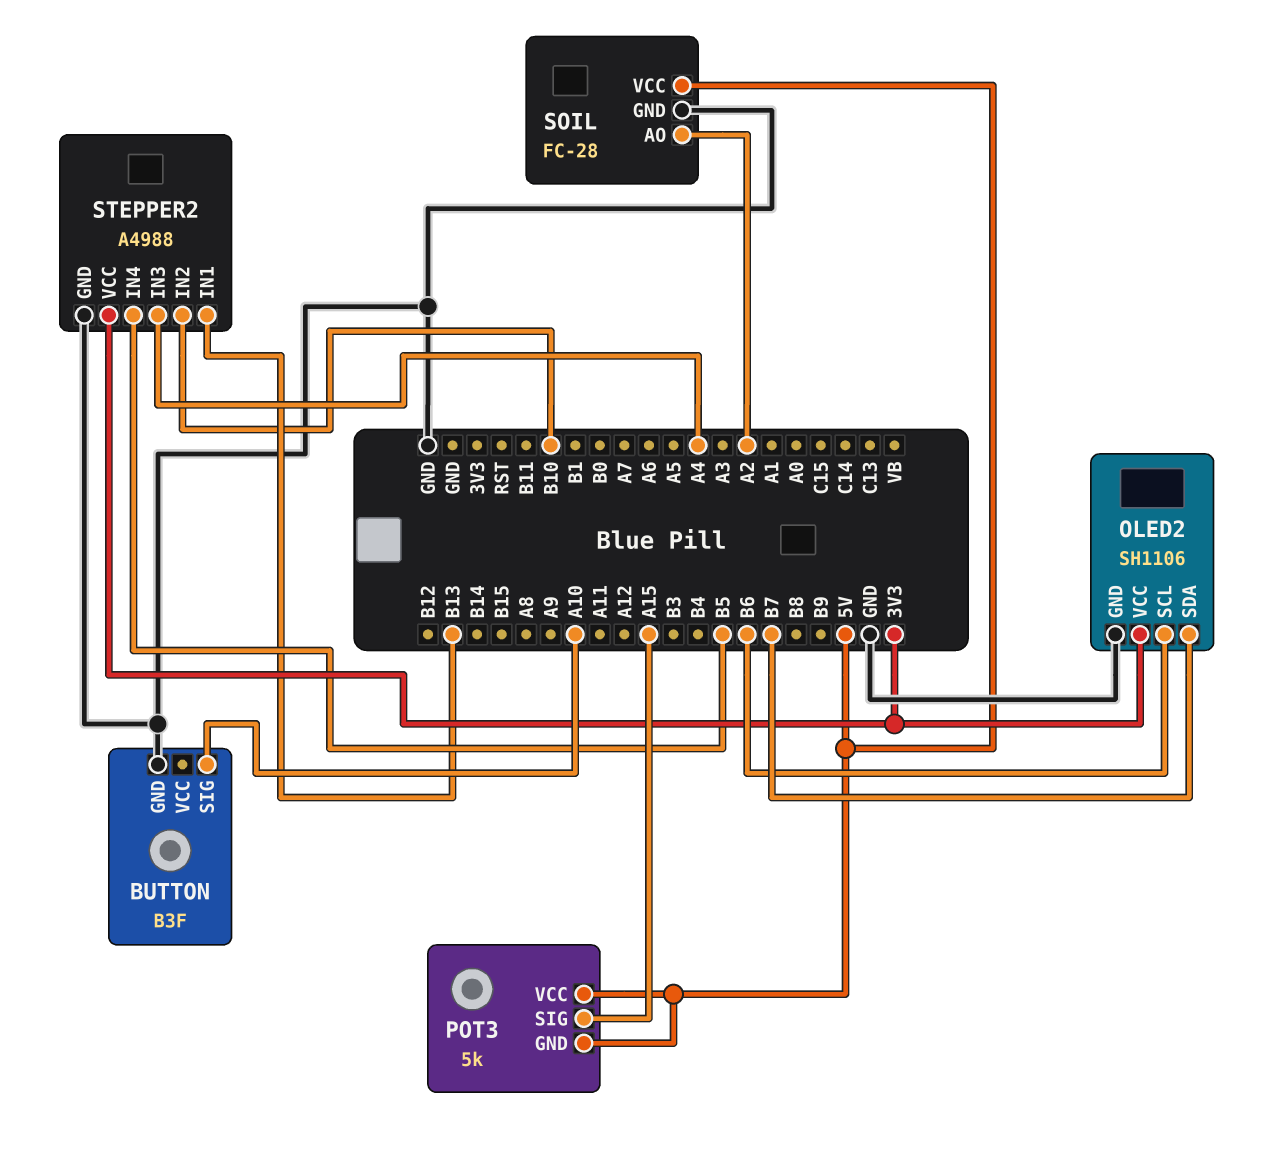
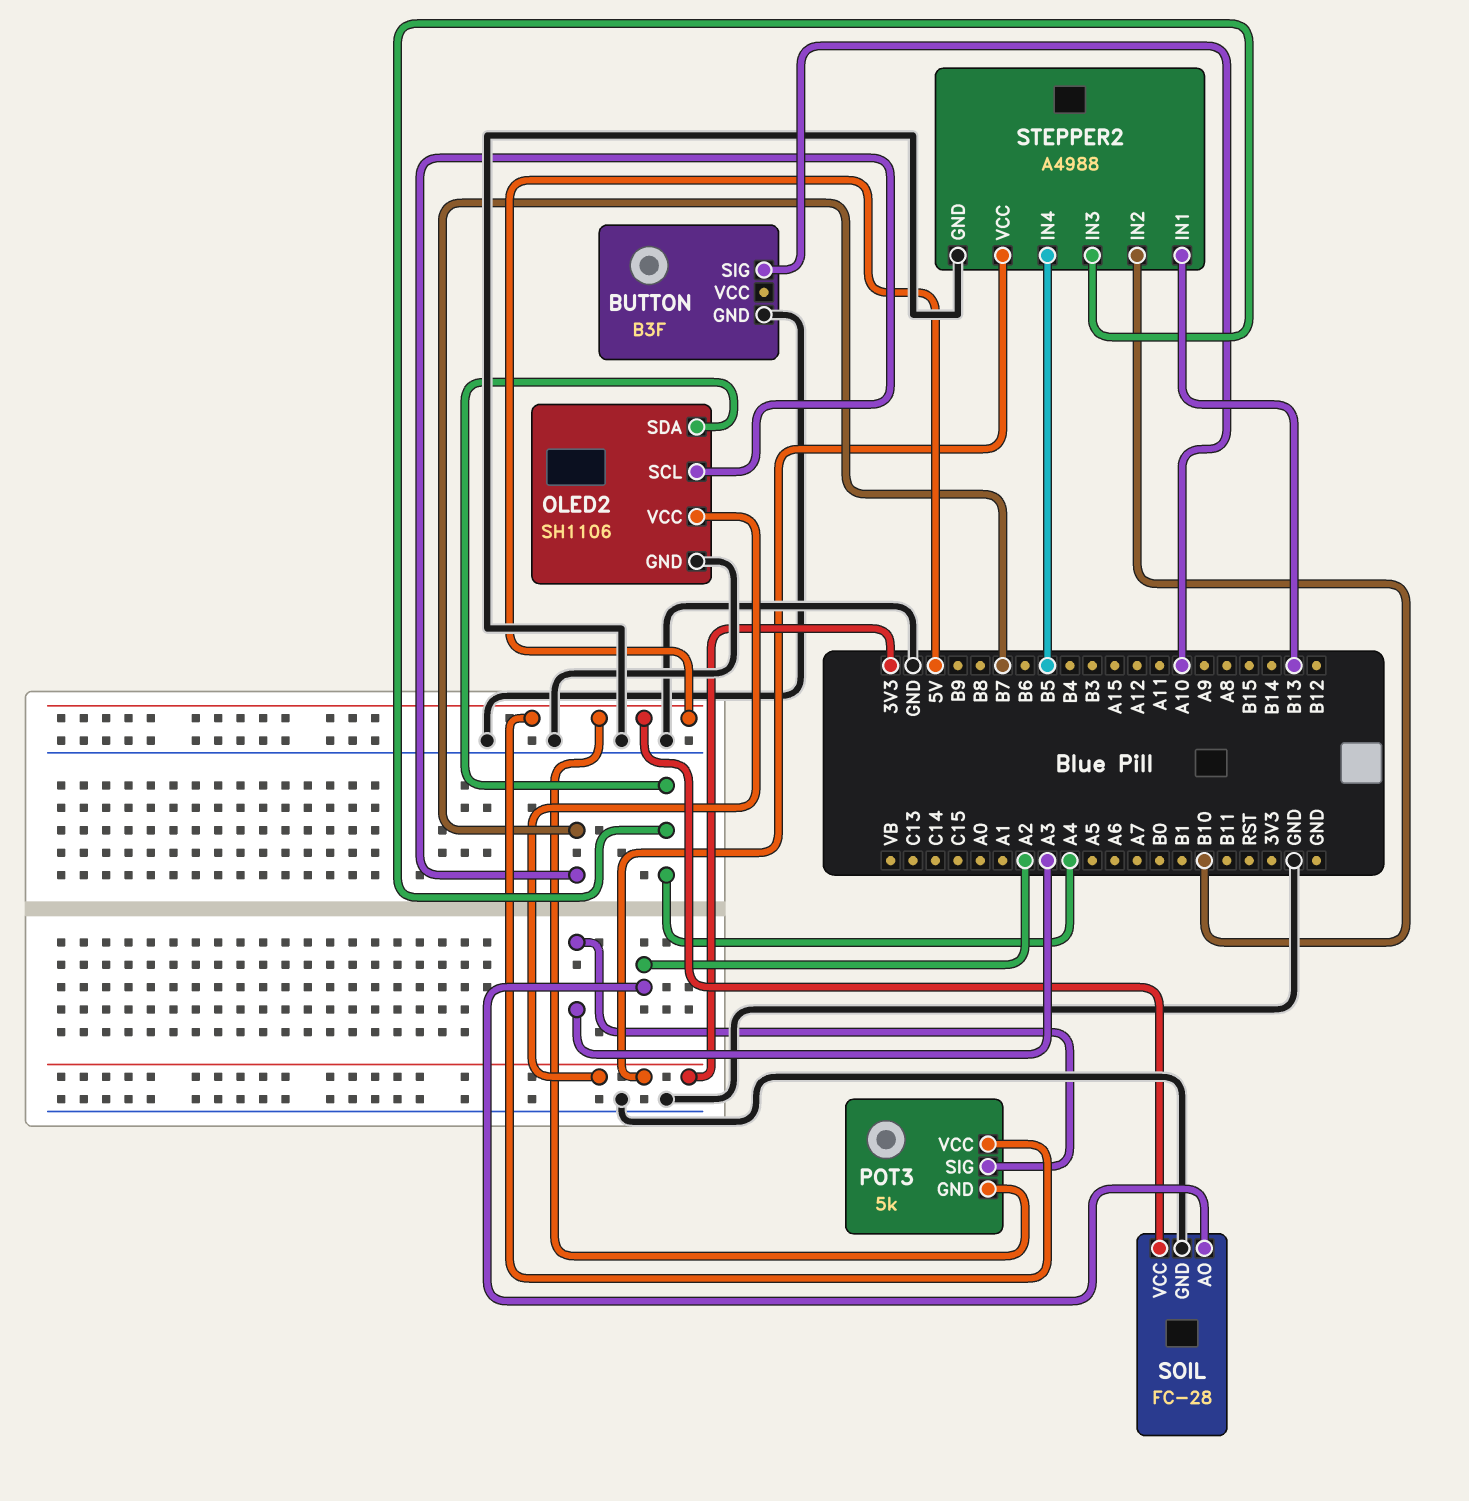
OLED2 pin SCL: B6 -> B7
OLED2 pin SDA: B7 -> A4
POT3 pin SIG: A15 -> A3

